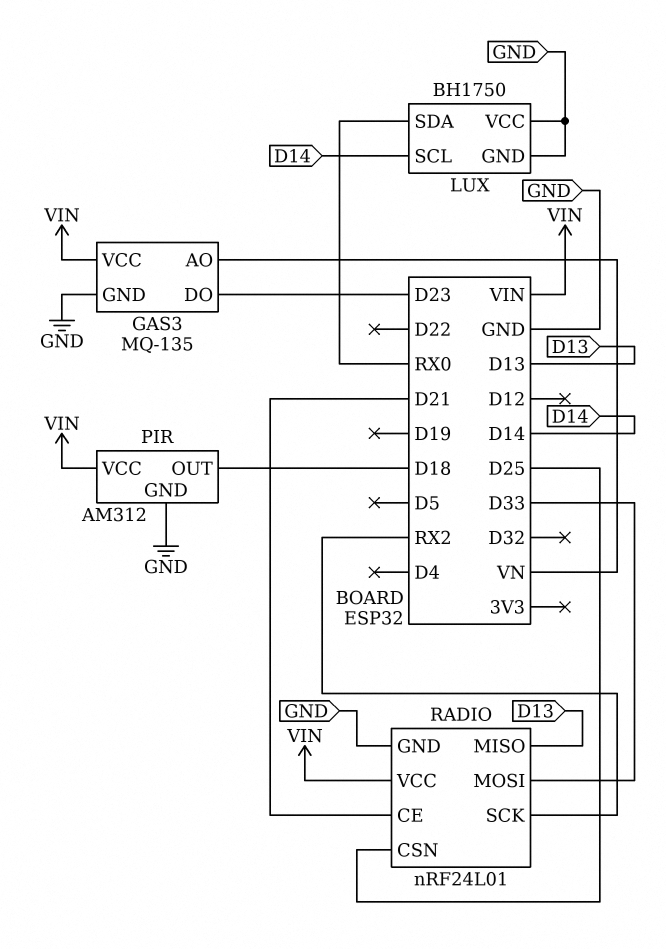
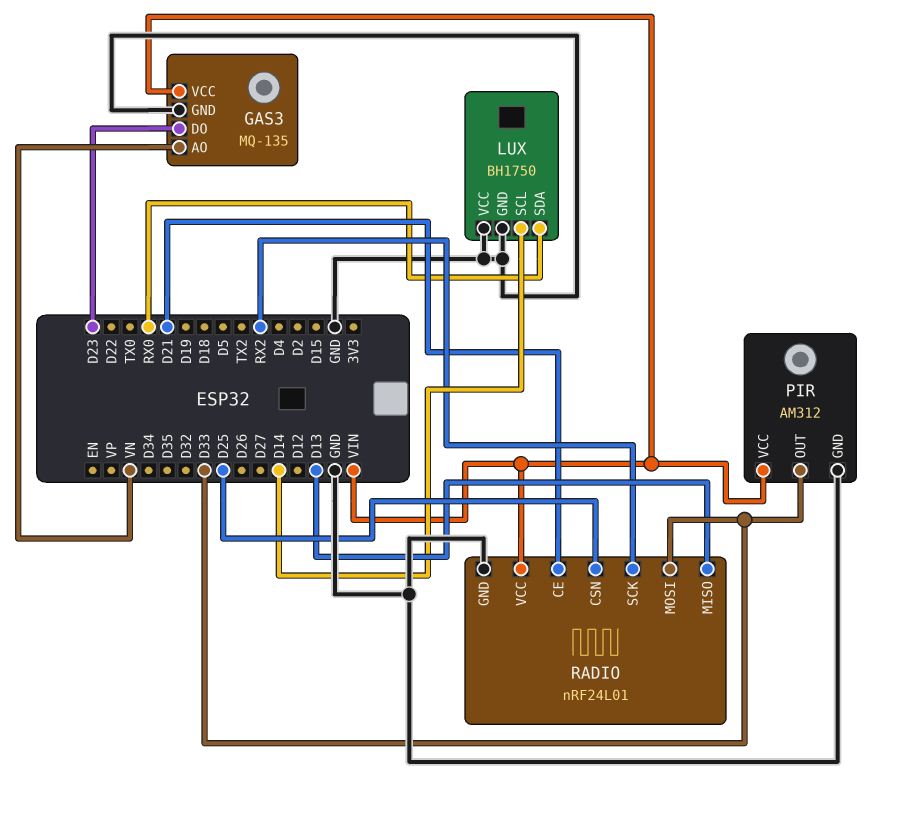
PIR pin OUT: D18 -> D33

